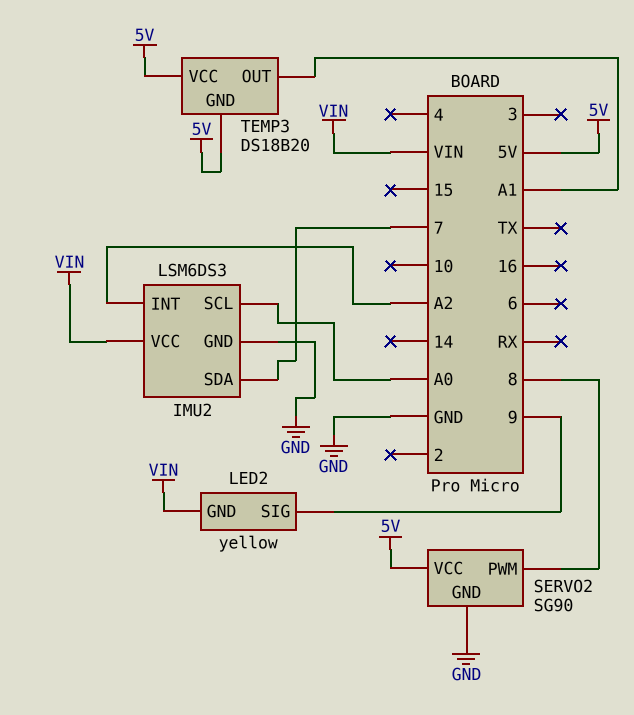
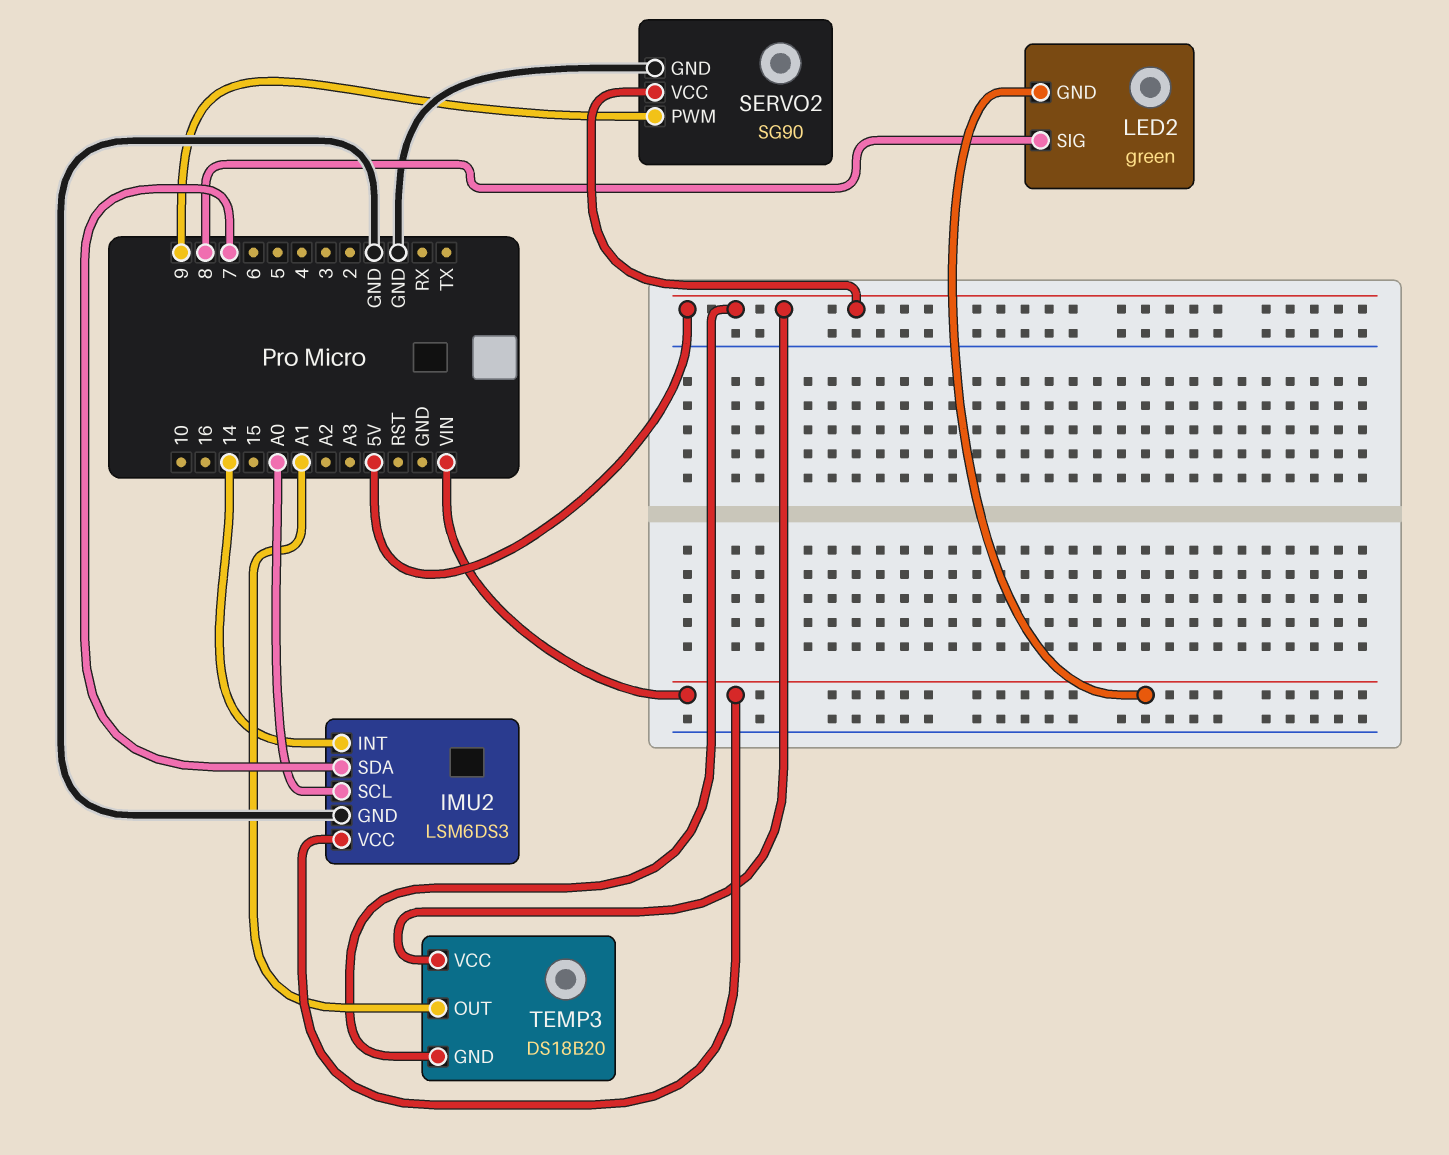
IMU2 pin INT: A2 -> 14
LED2: yellow -> green
LED2 pin SIG: 9 -> 8
SERVO2 pin PWM: 8 -> 9

